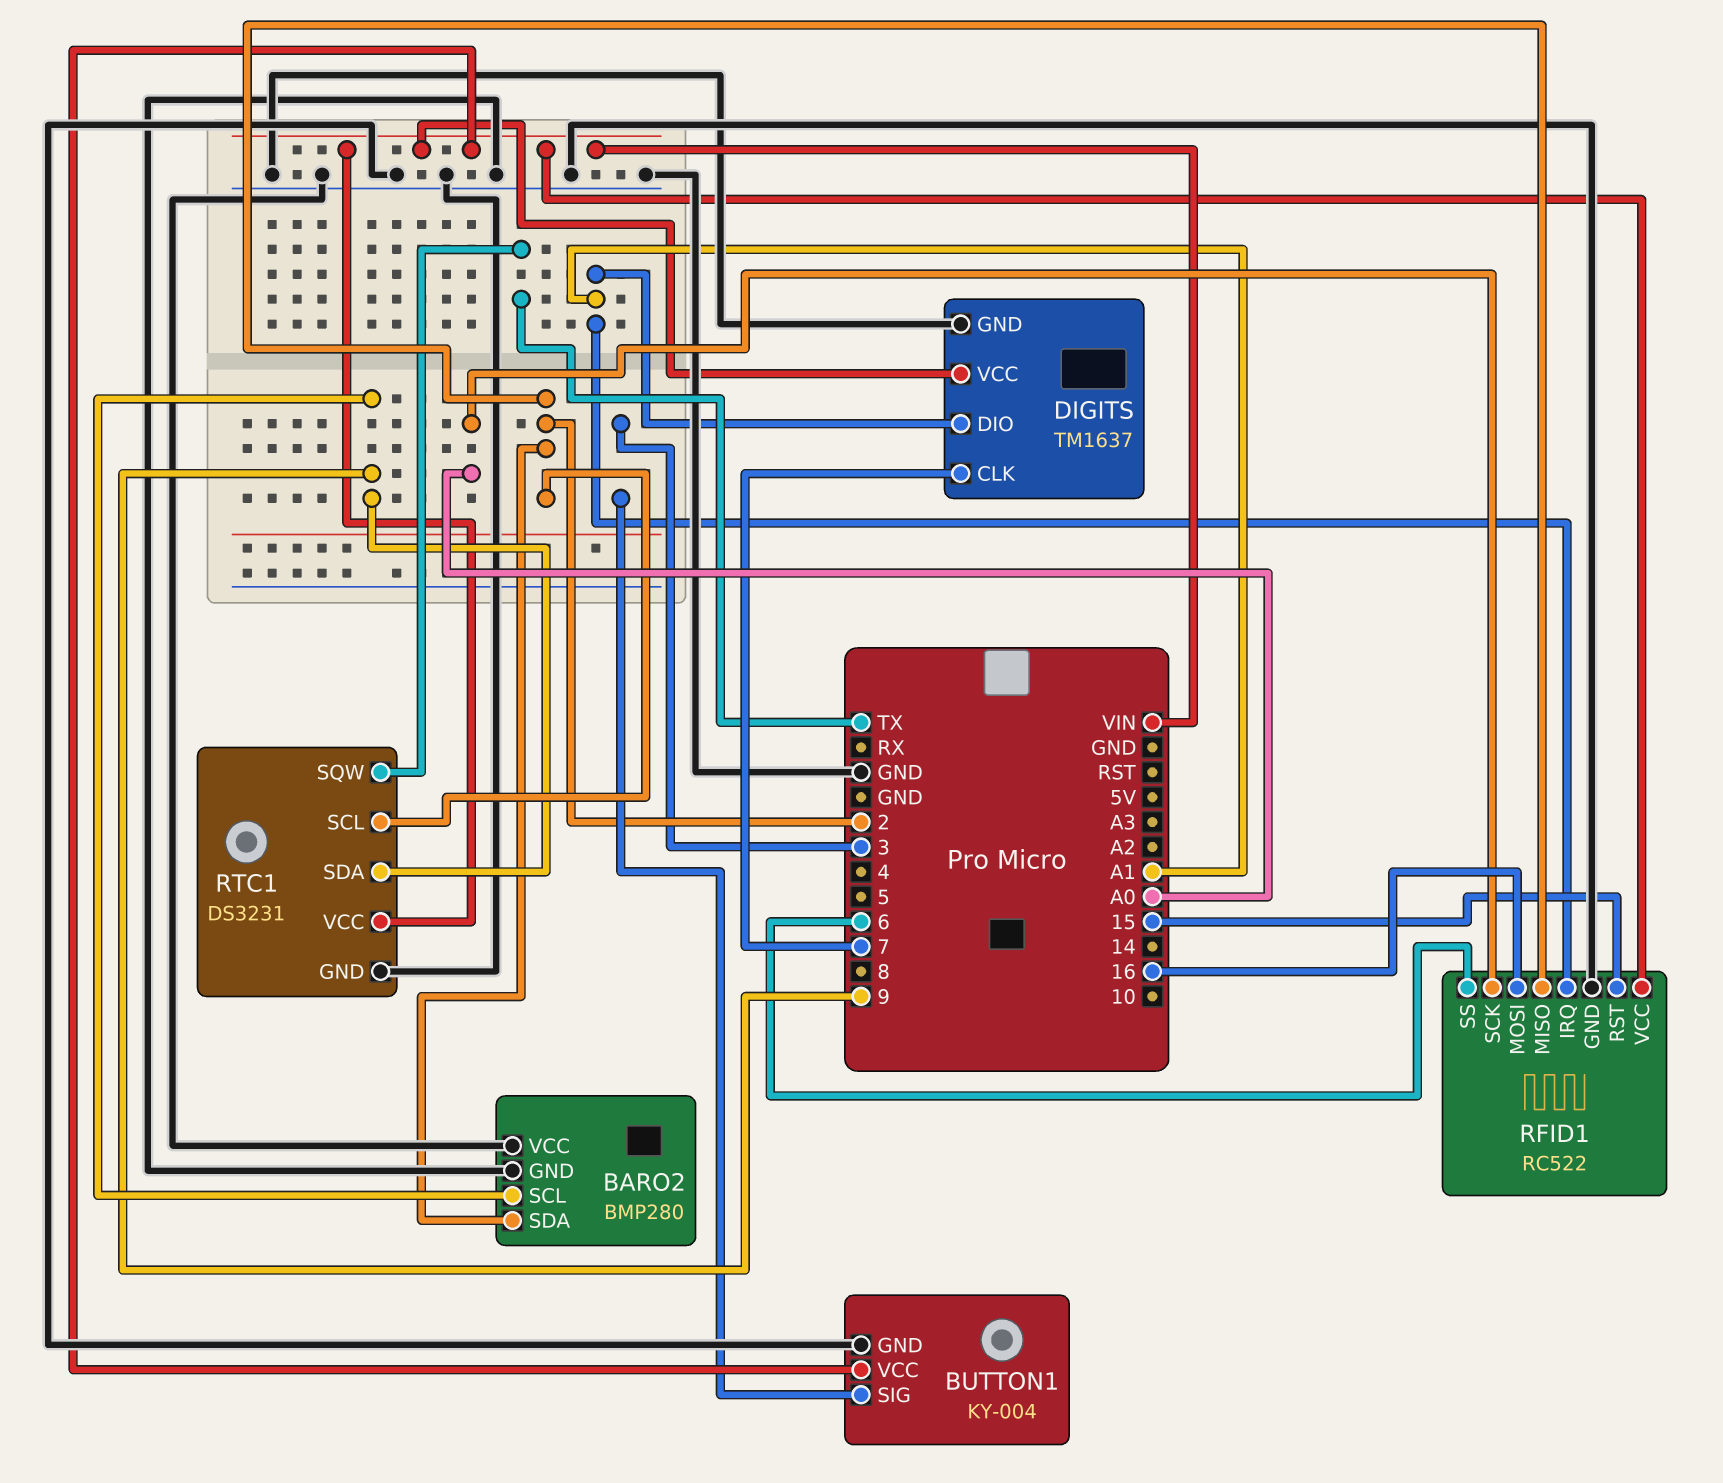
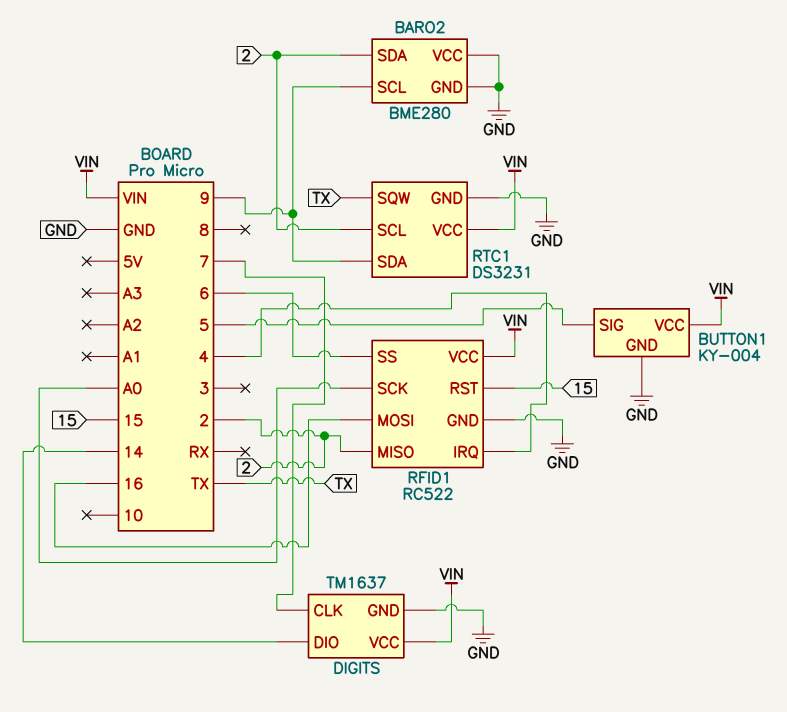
BARO2: BMP280 -> BME280
BUTTON1 pin SIG: 3 -> 5
DIGITS pin DIO: A1 -> 14
RFID1 pin IRQ: A1 -> 4

